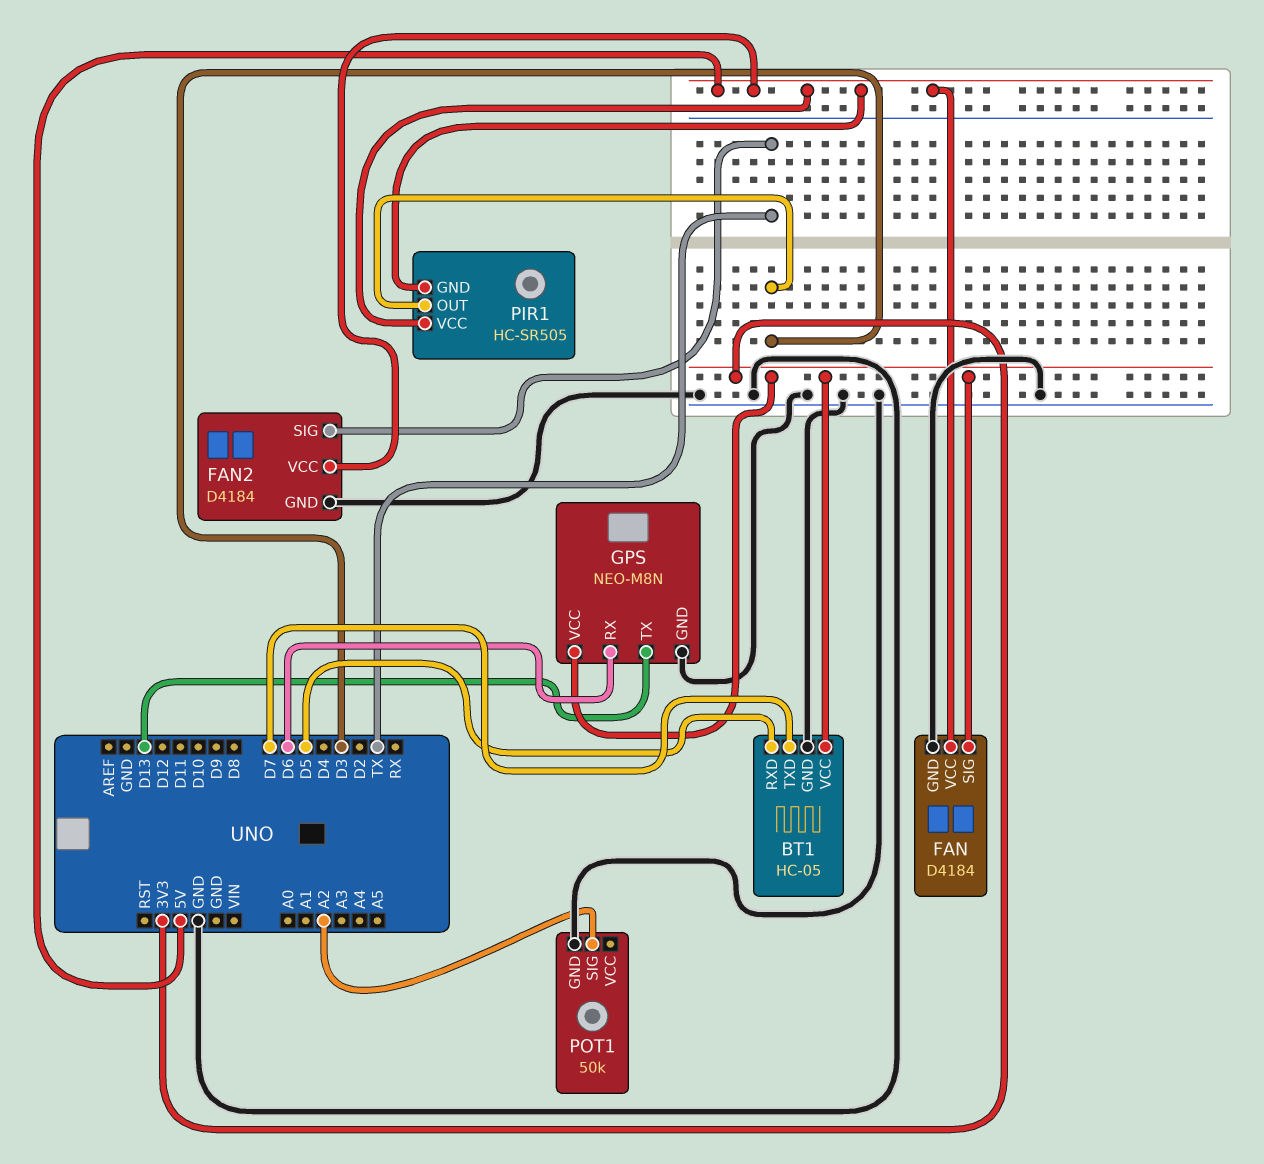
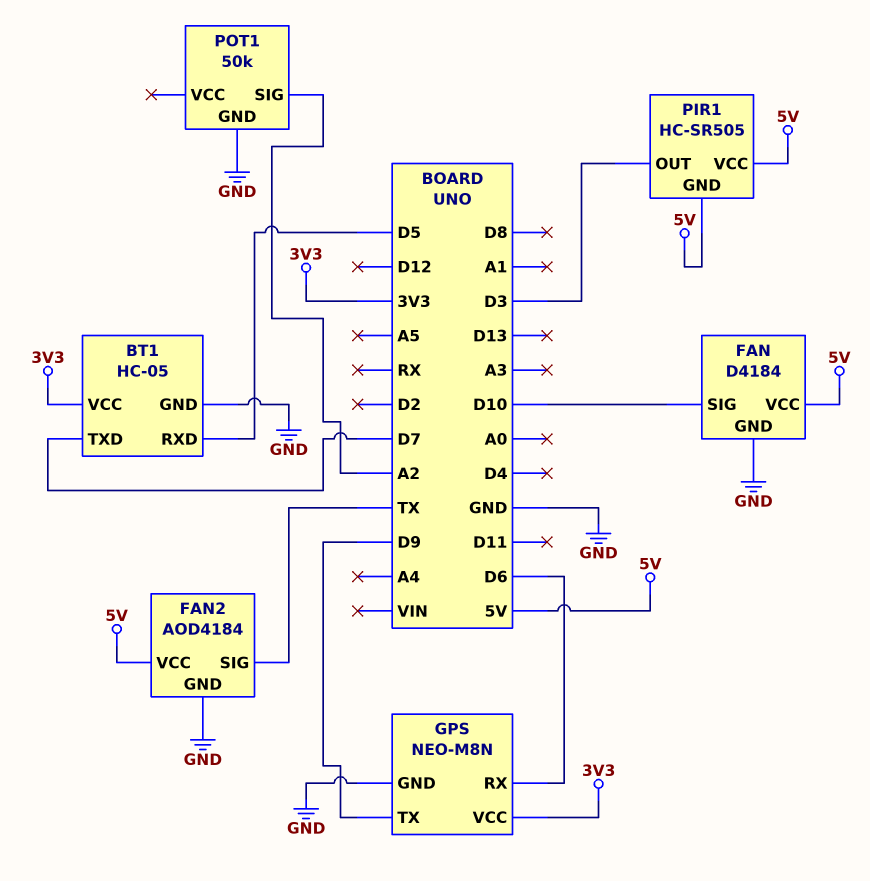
FAN pin SIG: 3V3 -> D10
FAN2: D4184 -> AOD4184
GPS pin TX: D13 -> D9

